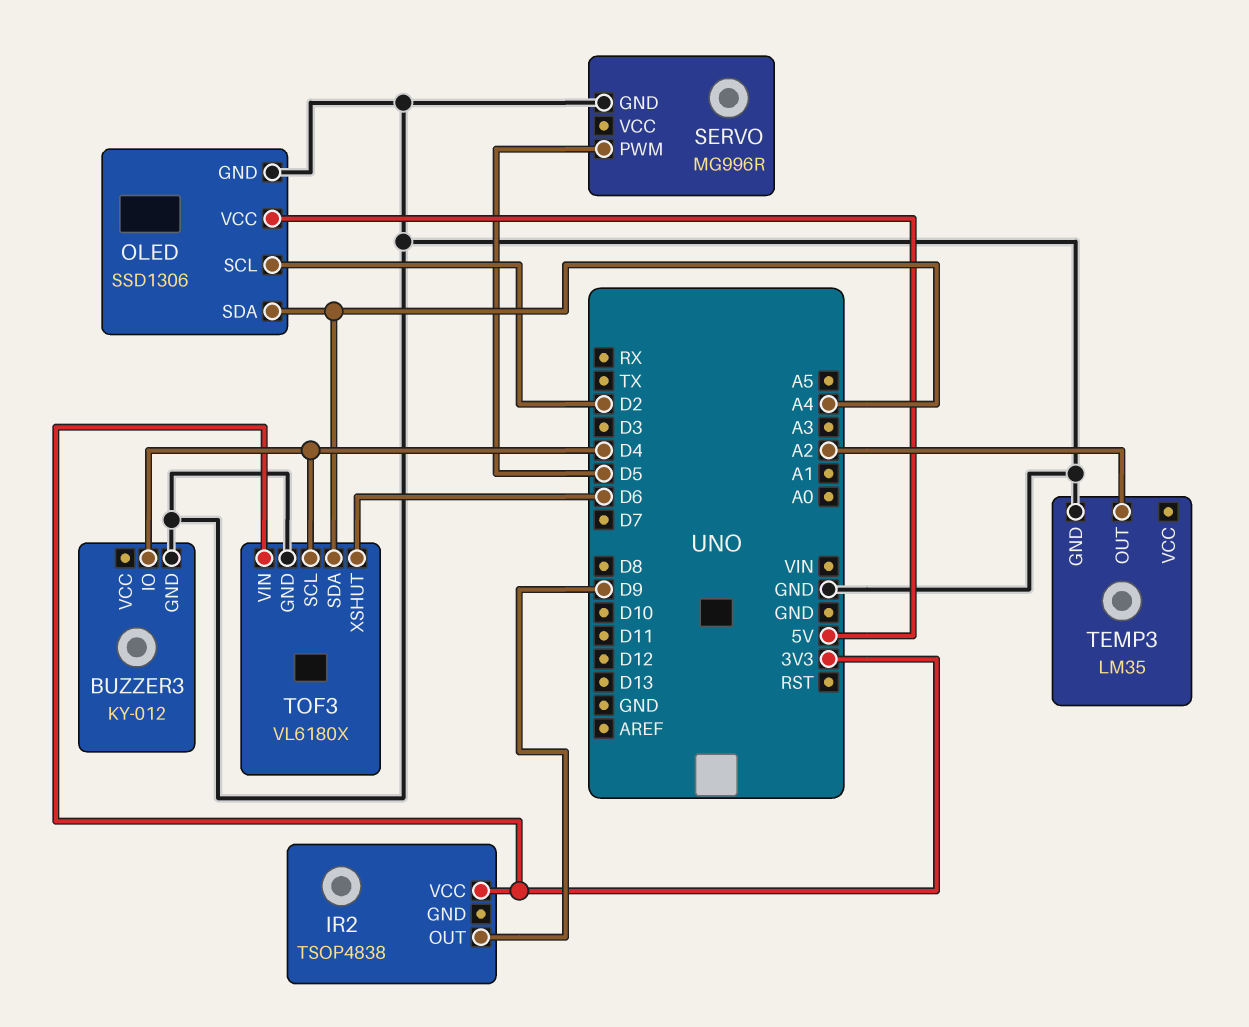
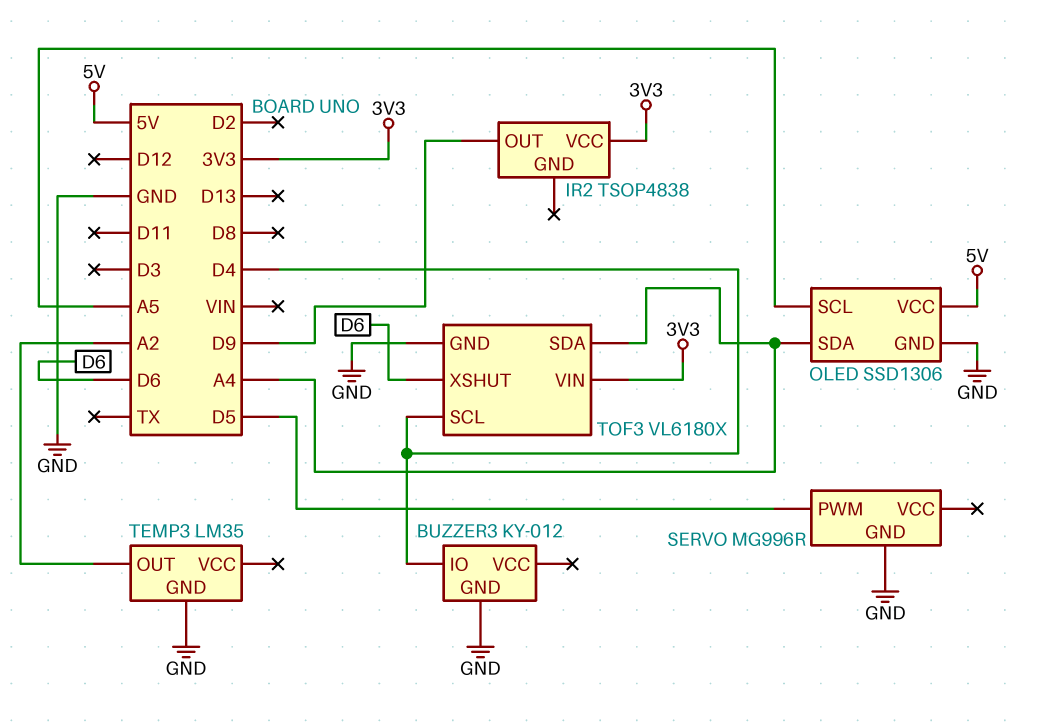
OLED pin SCL: D2 -> A5

